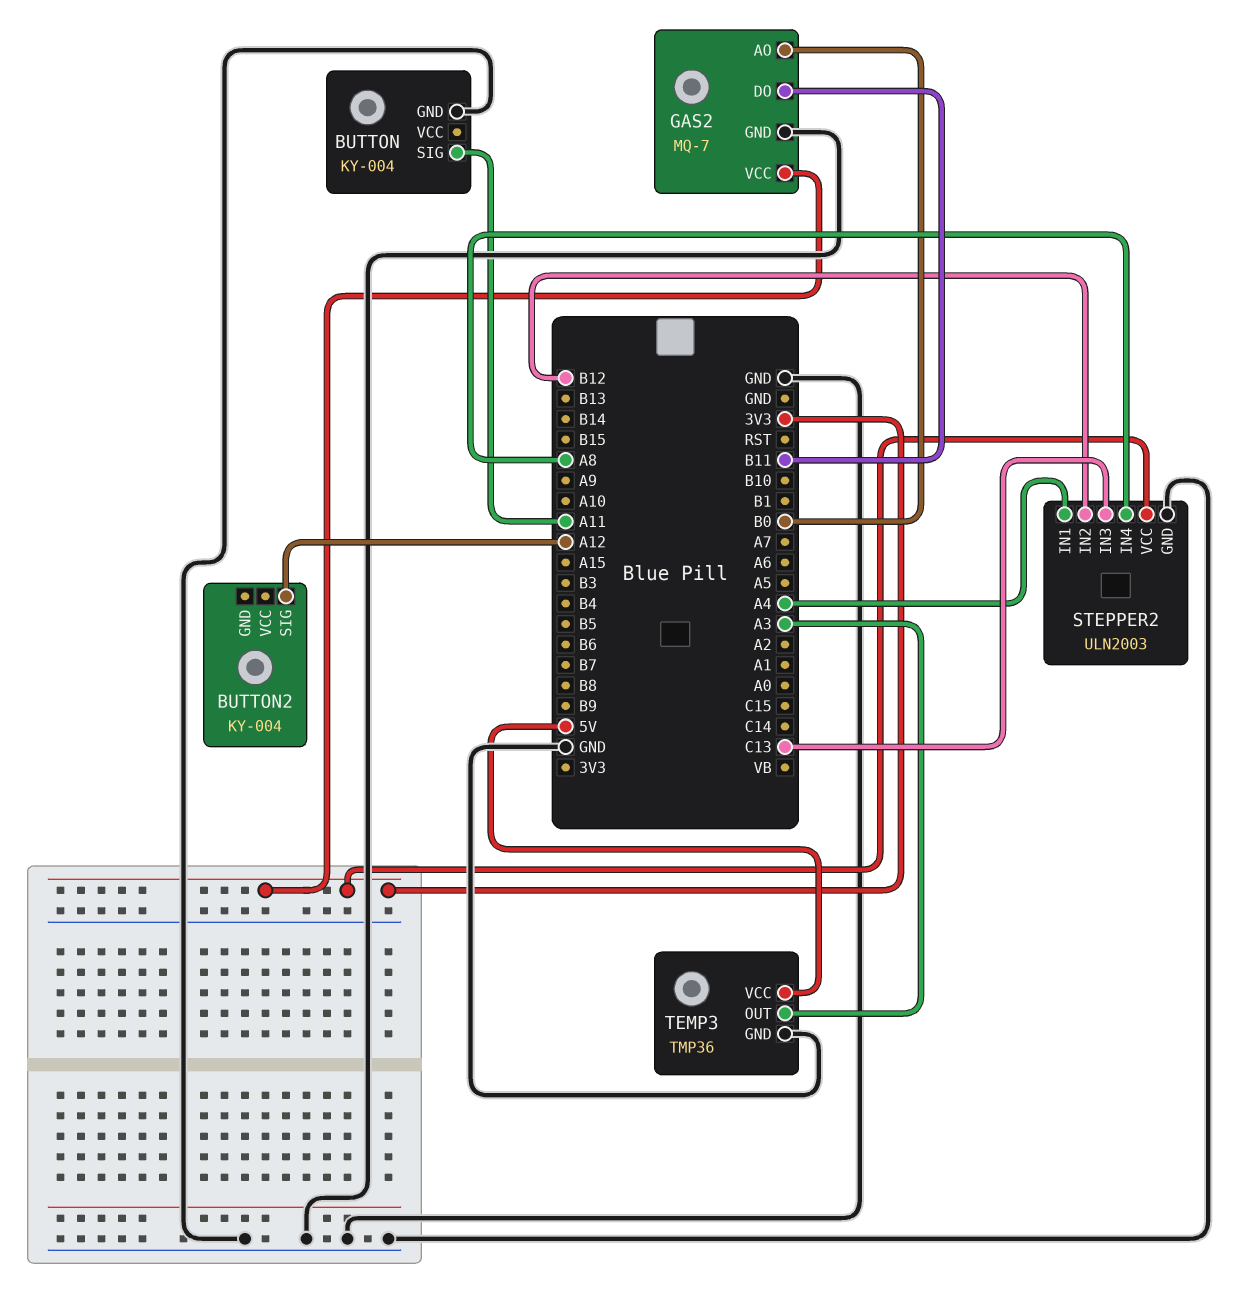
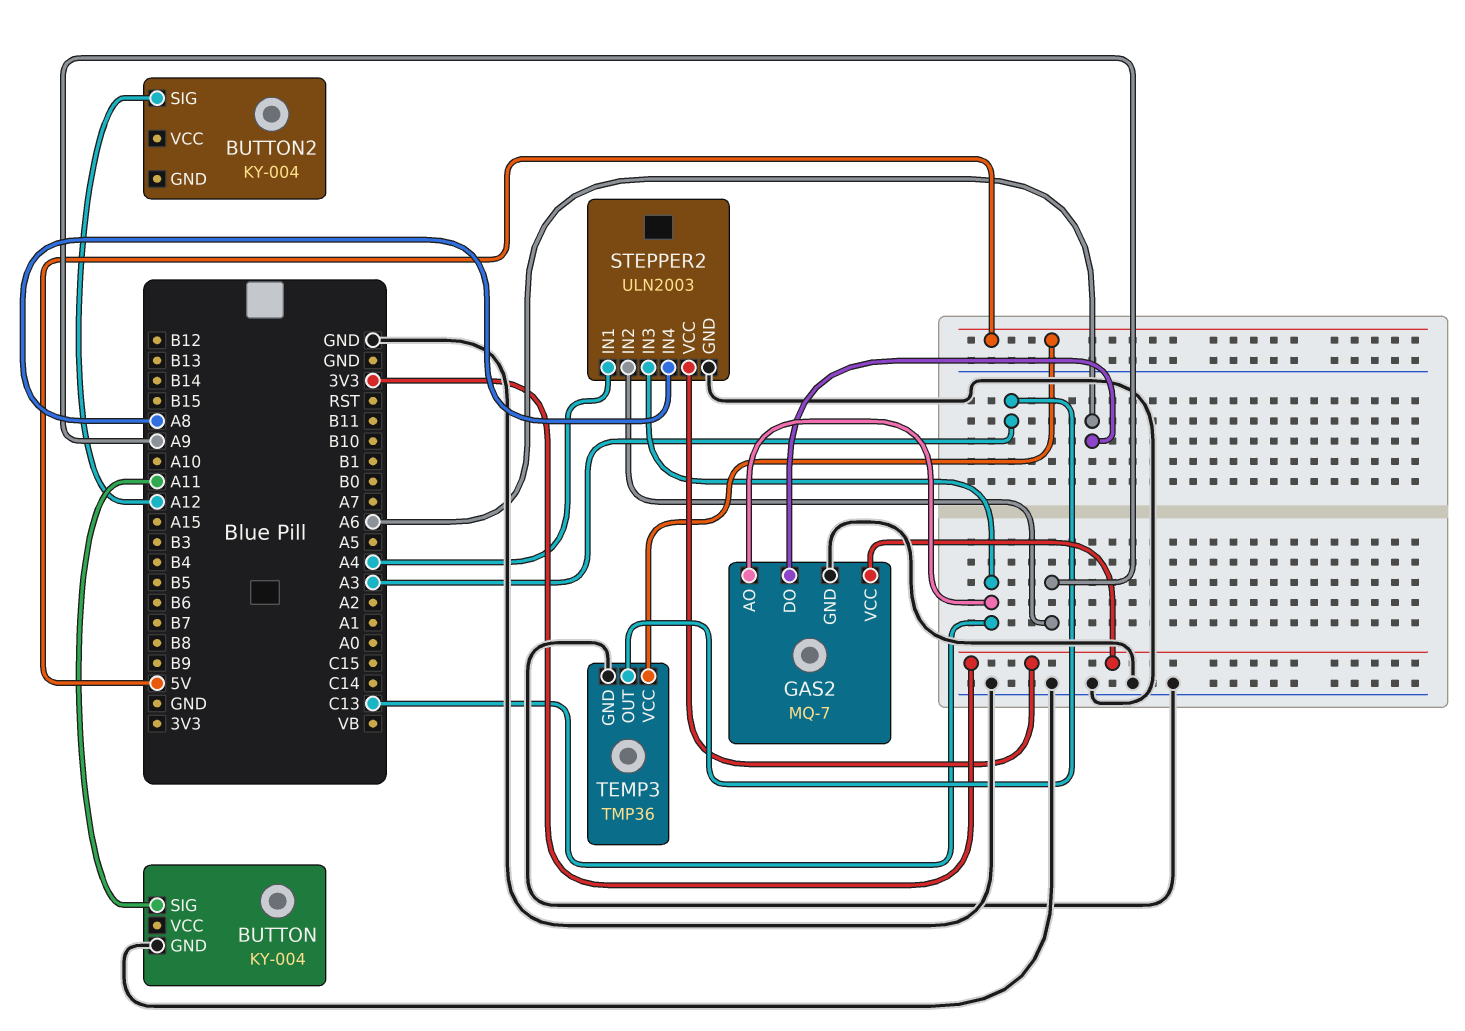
GAS2 pin AO: B0 -> C13
GAS2 pin DO: B11 -> A6
STEPPER2 pin IN2: B12 -> A9

